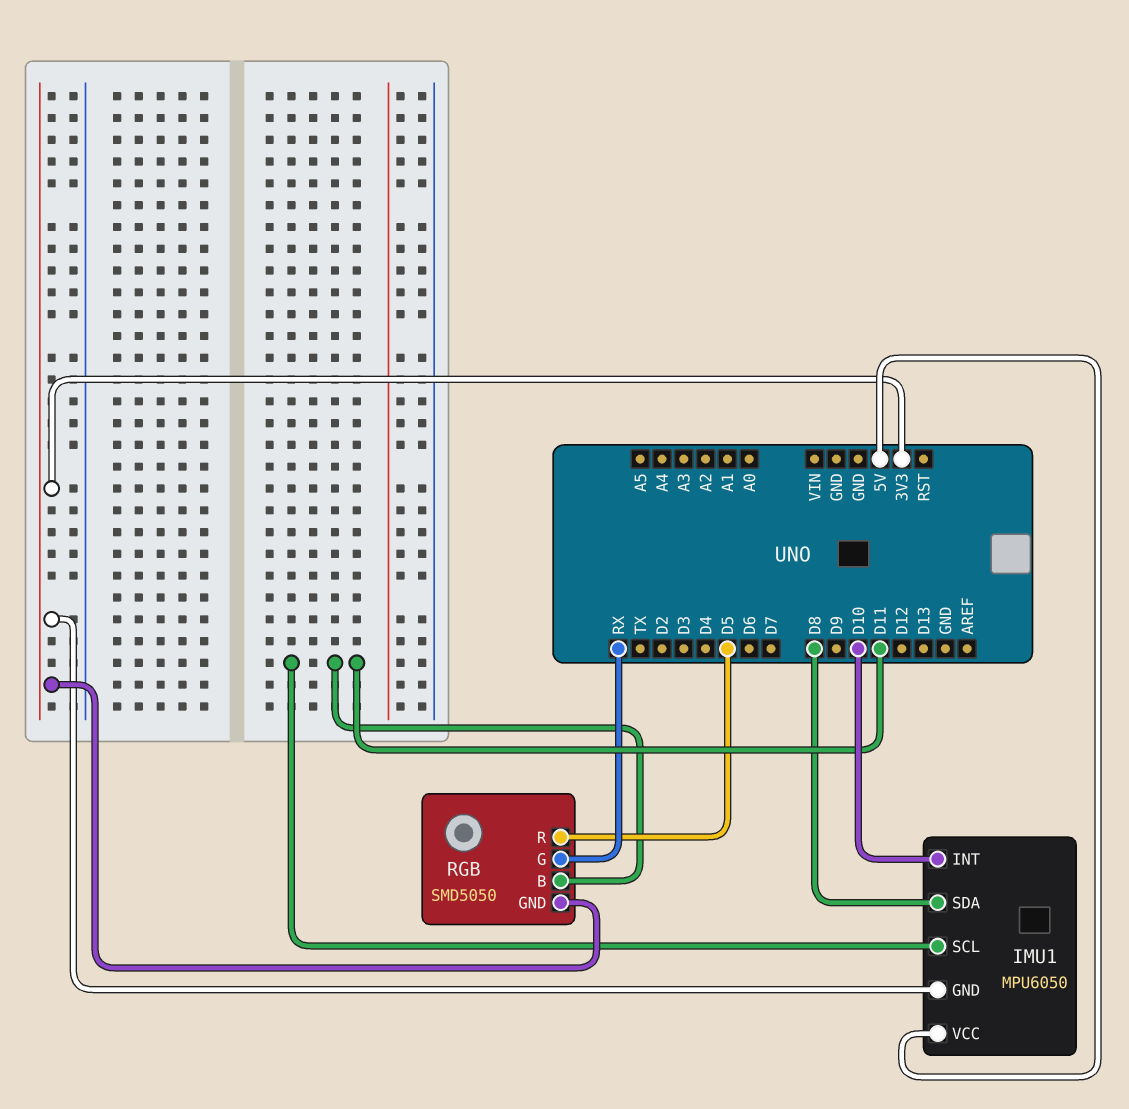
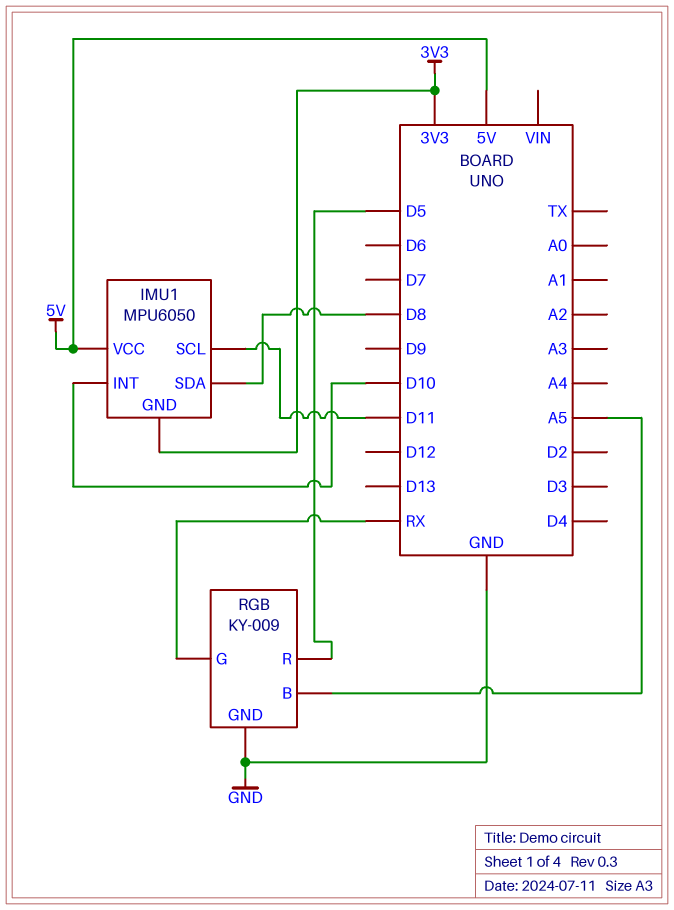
RGB: SMD5050 -> KY-009
RGB pin B: D11 -> A5
RGB pin GND: 3V3 -> GND

